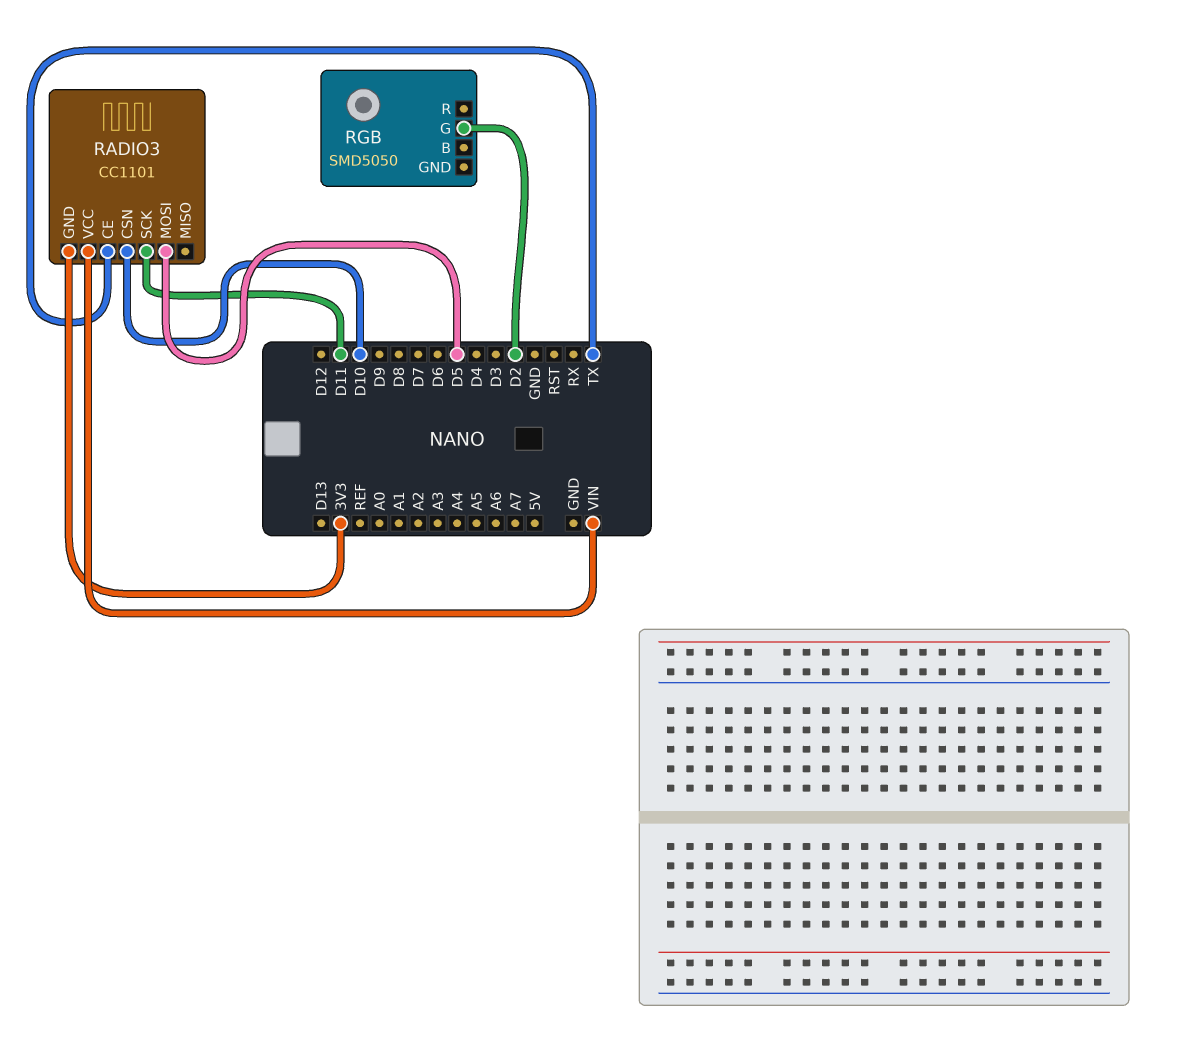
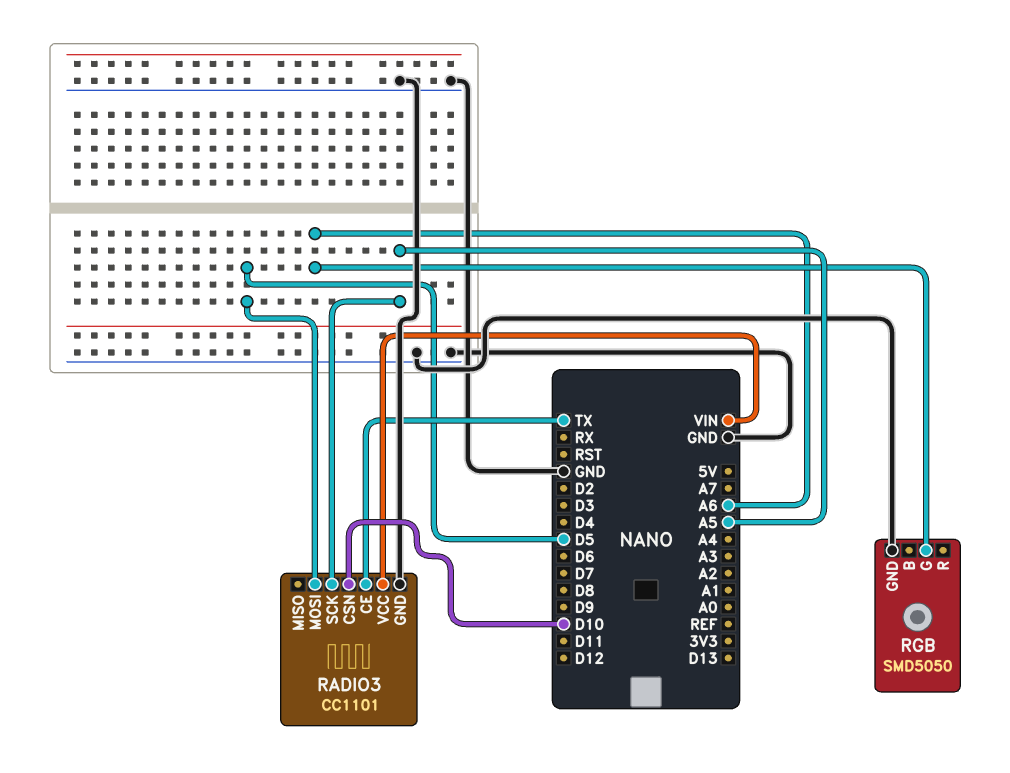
RADIO3 pin GND: 3V3 -> GND
RADIO3 pin SCK: D11 -> A5
RGB pin G: D2 -> A6
RGB pin GND: none -> GND

